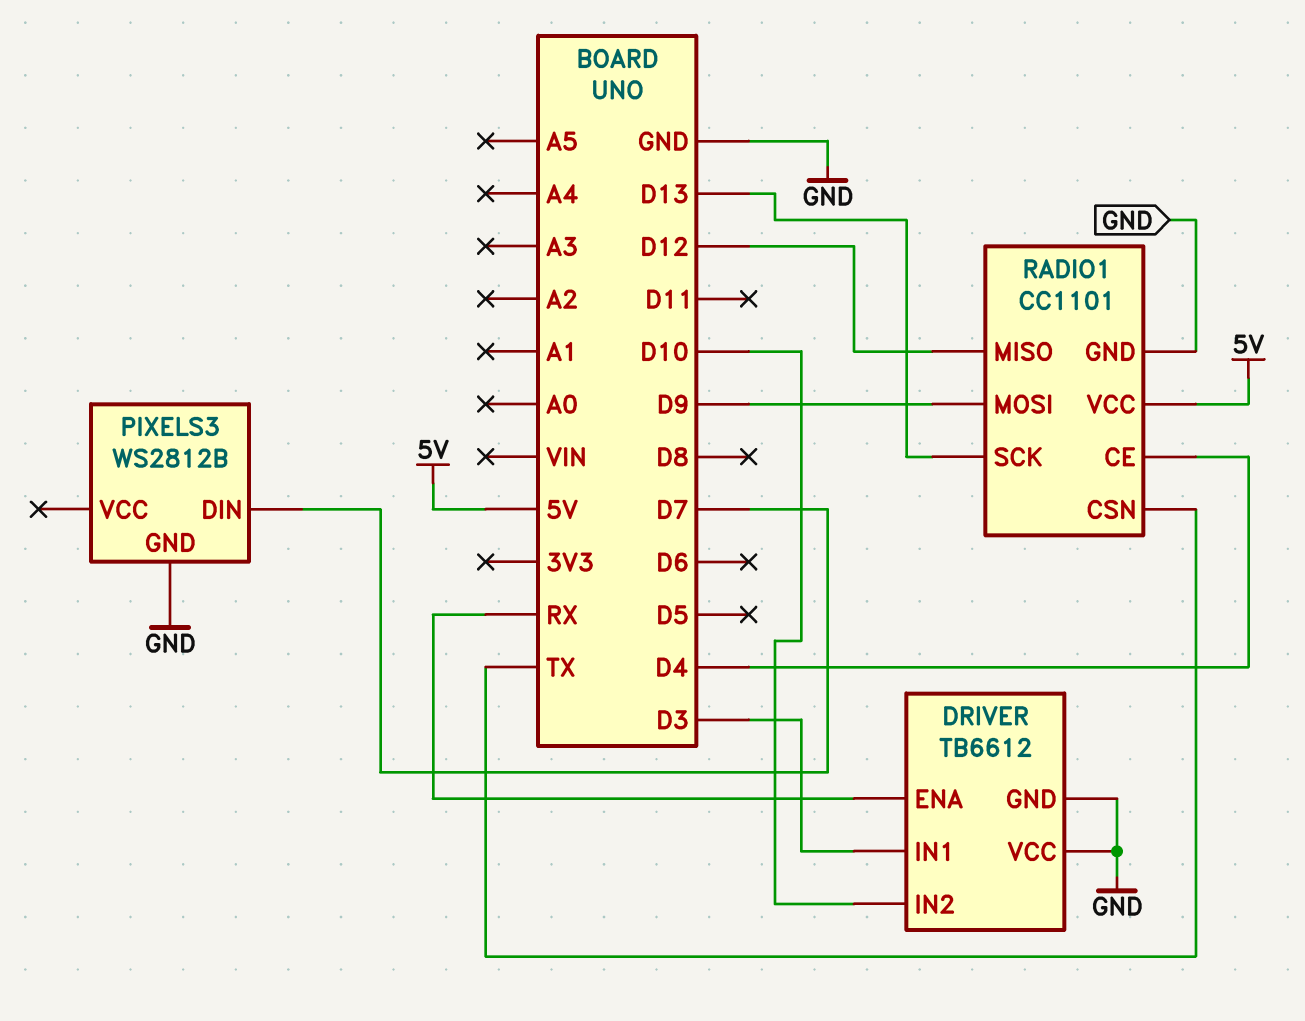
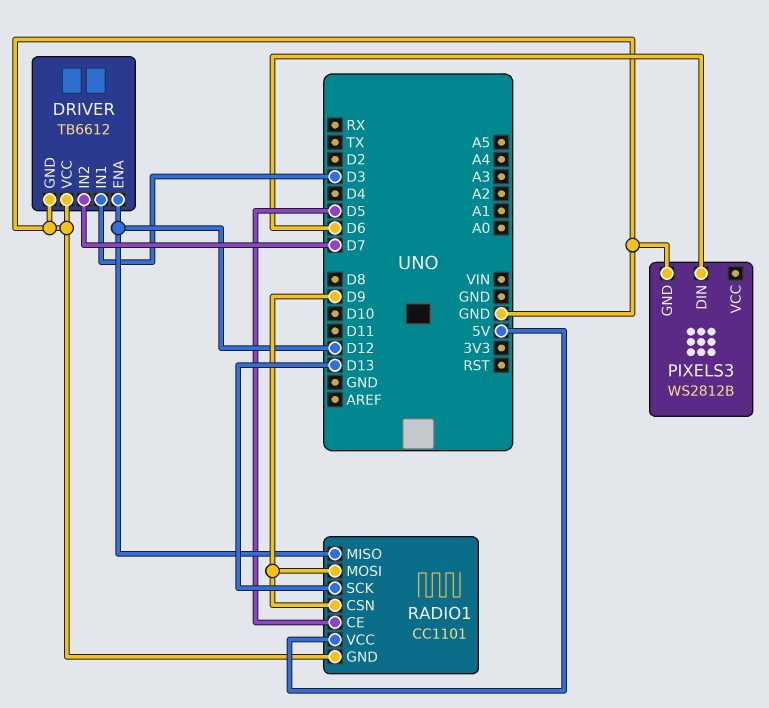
DRIVER pin ENA: RX -> D12
DRIVER pin IN2: D10 -> D7
PIXELS3 pin DIN: D7 -> D6
RADIO1 pin CE: D4 -> D5
RADIO1 pin CSN: TX -> D9

